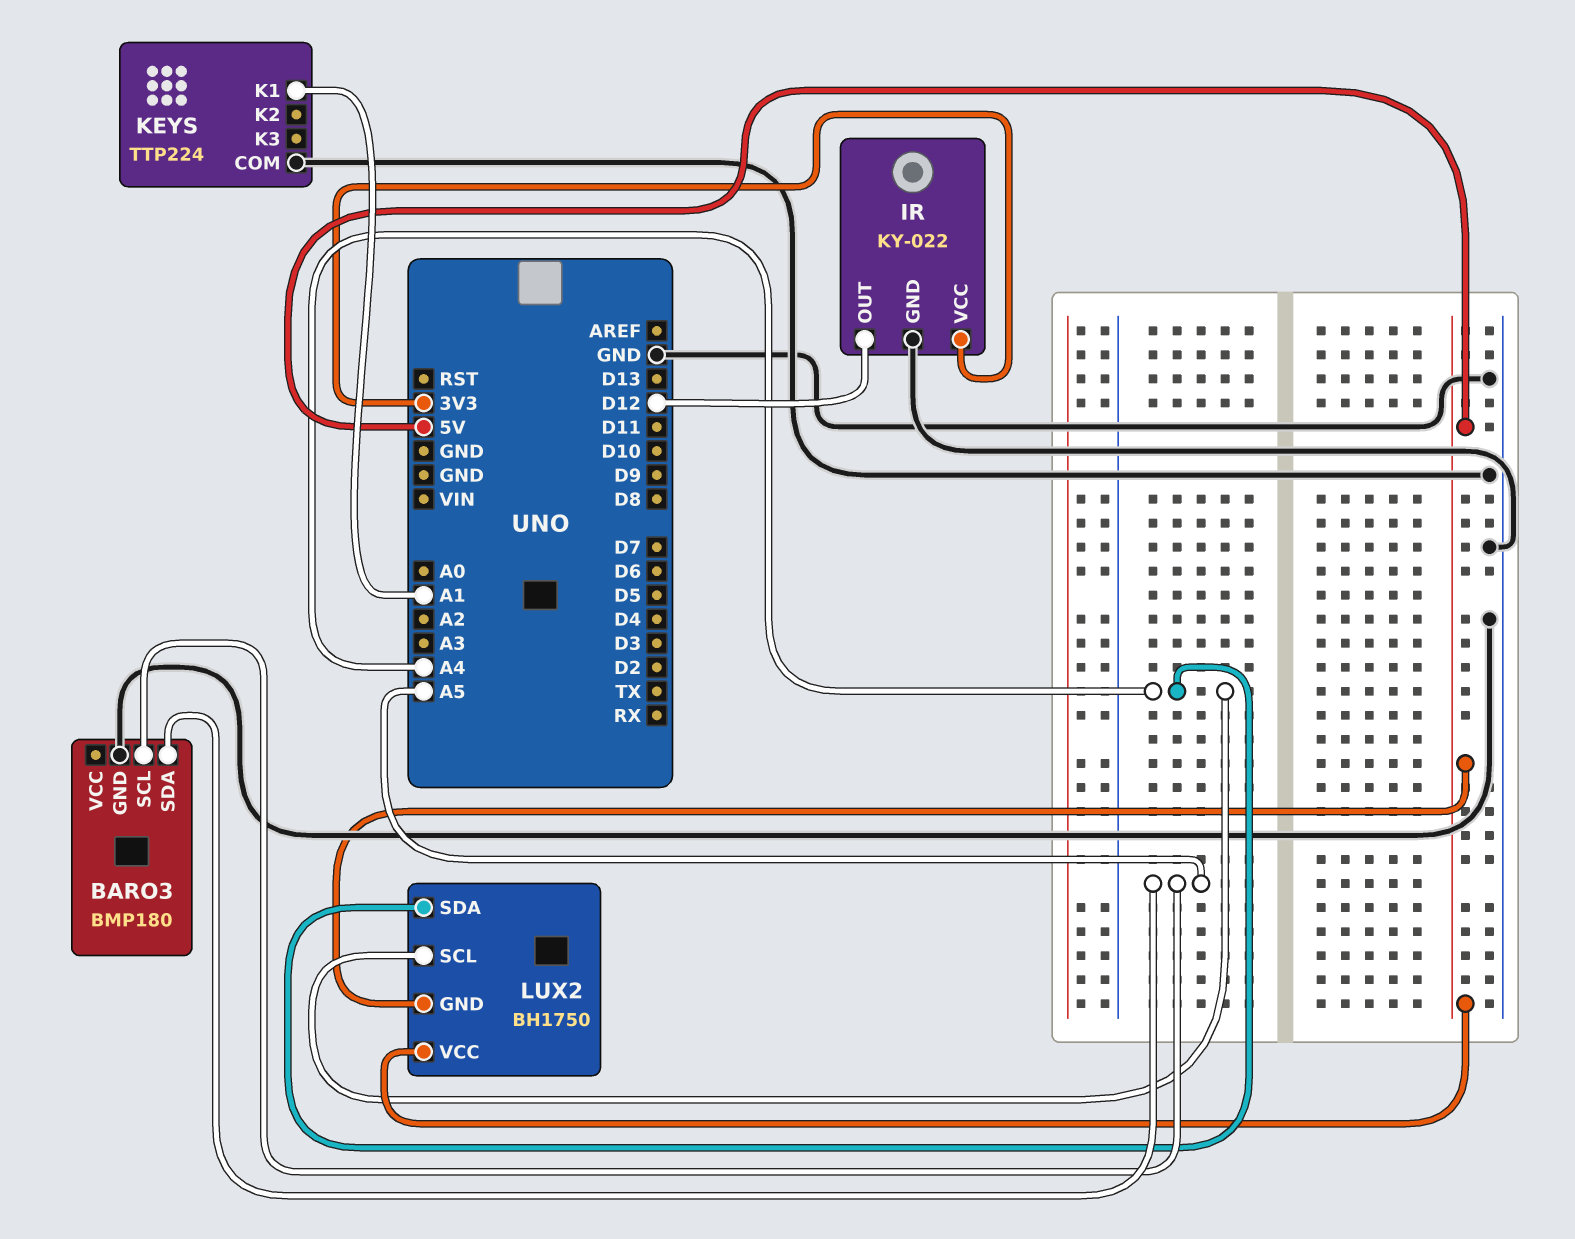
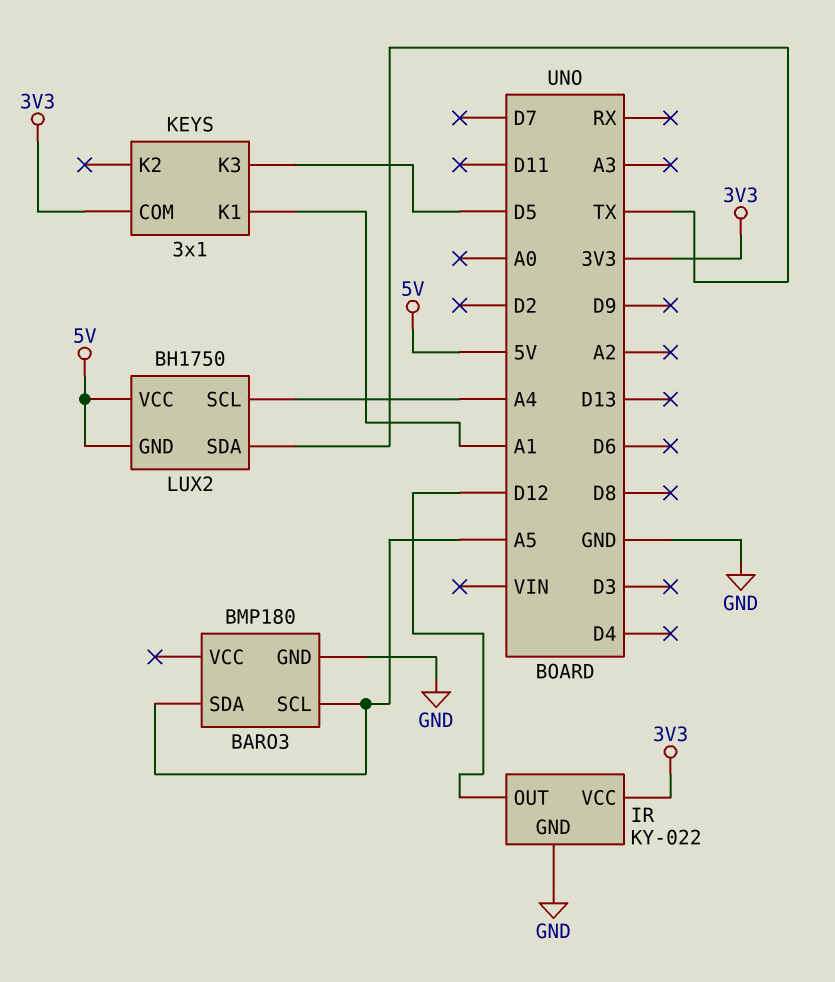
KEYS: TTP224 -> 3x1
KEYS pin COM: GND -> 3V3
KEYS pin K3: none -> D5
LUX2 pin SDA: A4 -> TX

